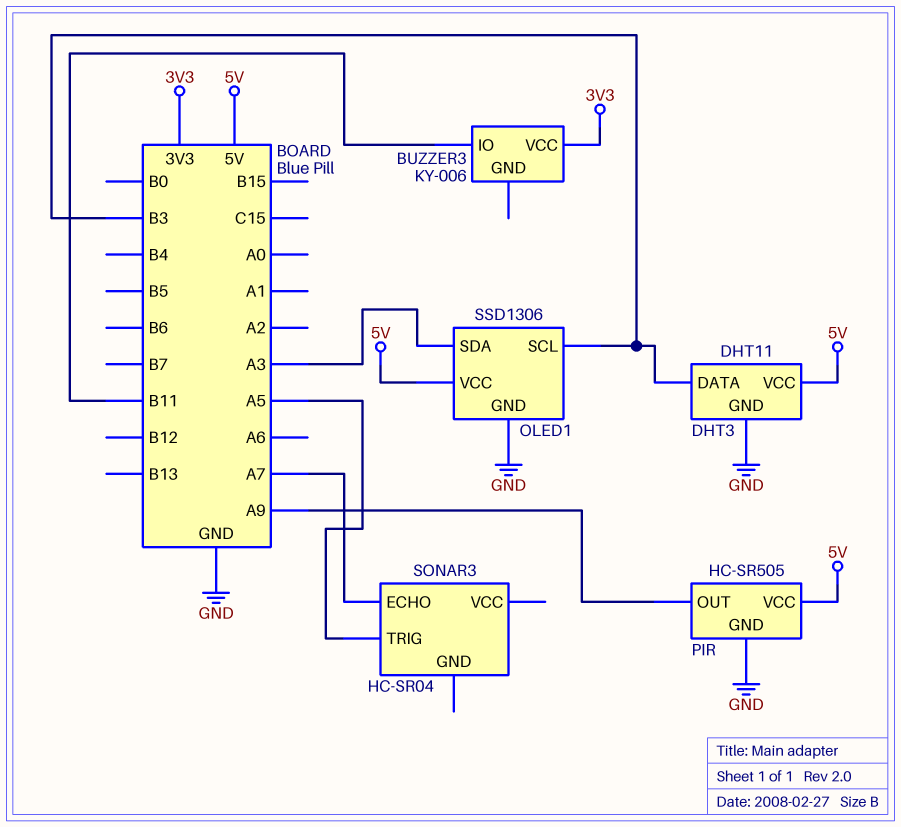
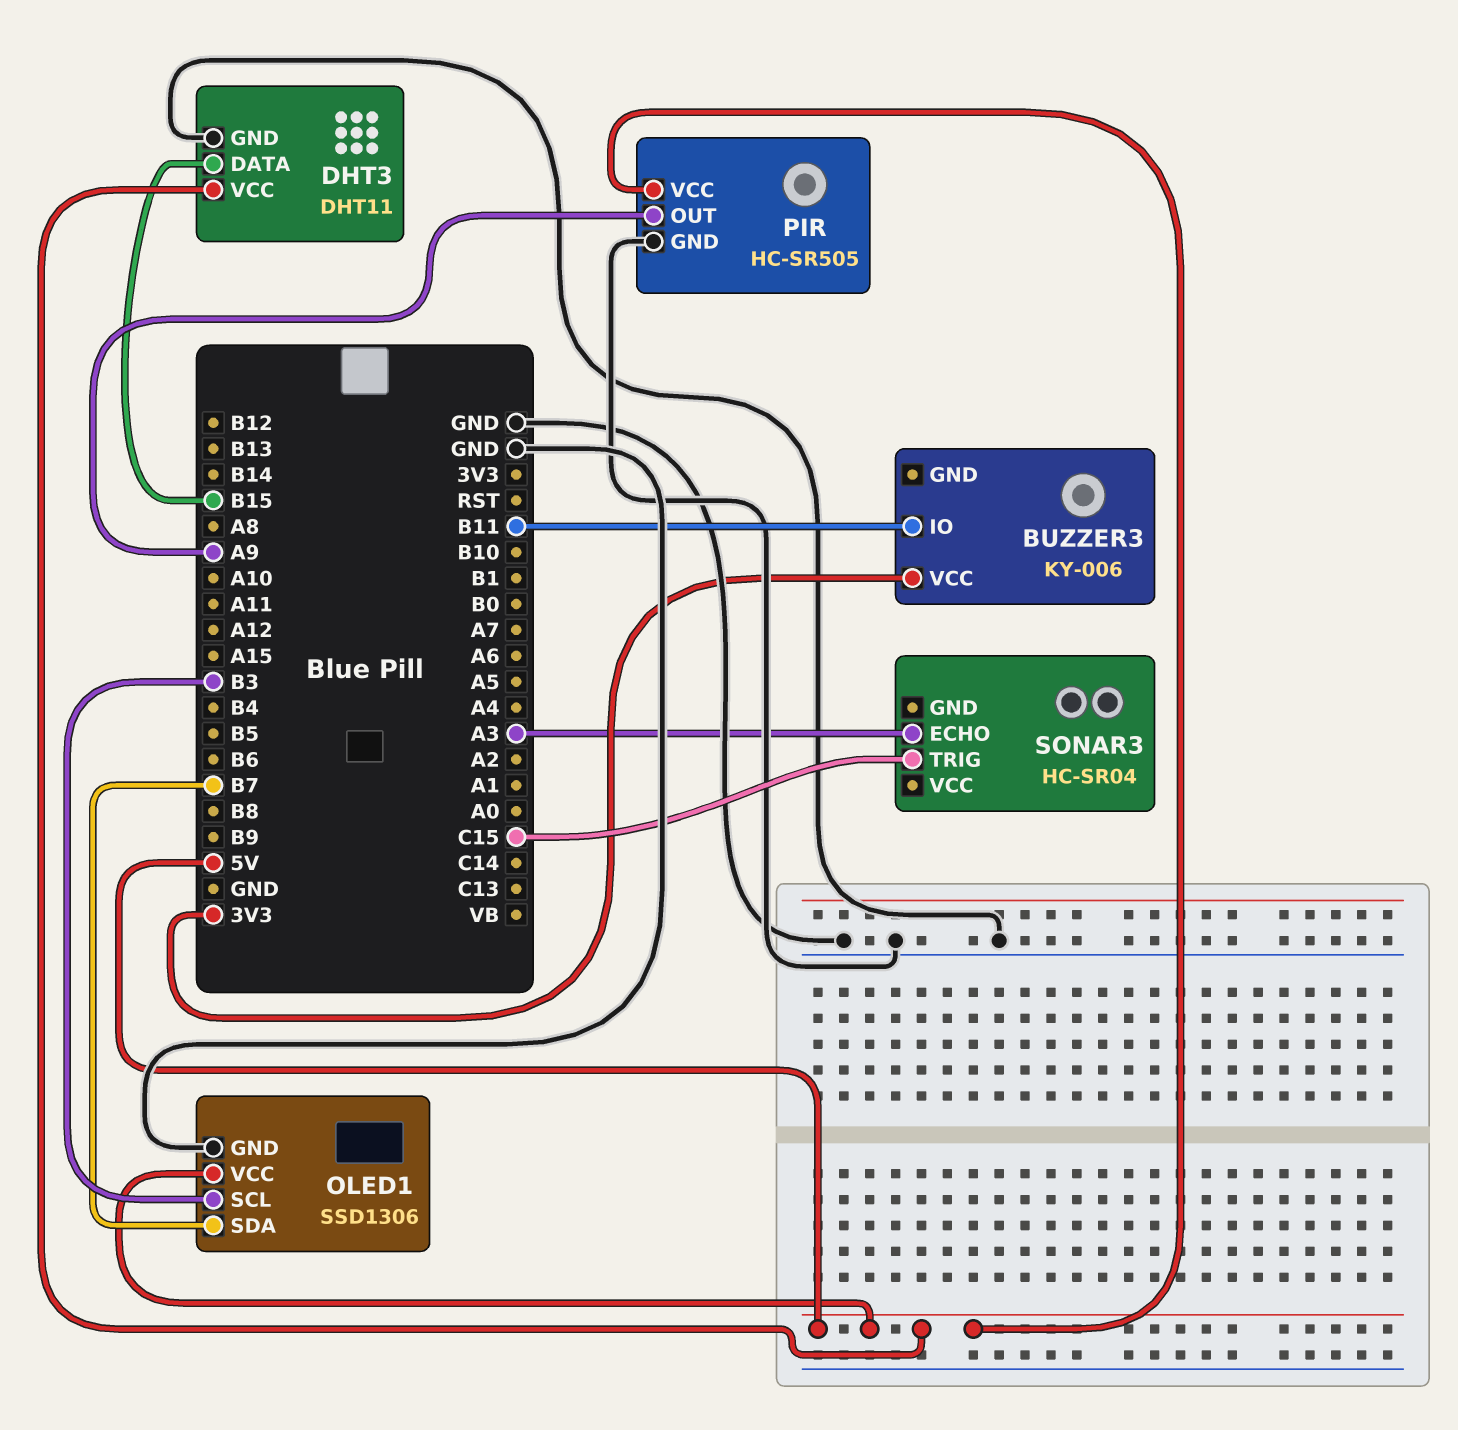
DHT3 pin DATA: B3 -> B15
OLED1 pin SDA: A3 -> B7
SONAR3 pin ECHO: A7 -> A3
SONAR3 pin TRIG: A5 -> C15

